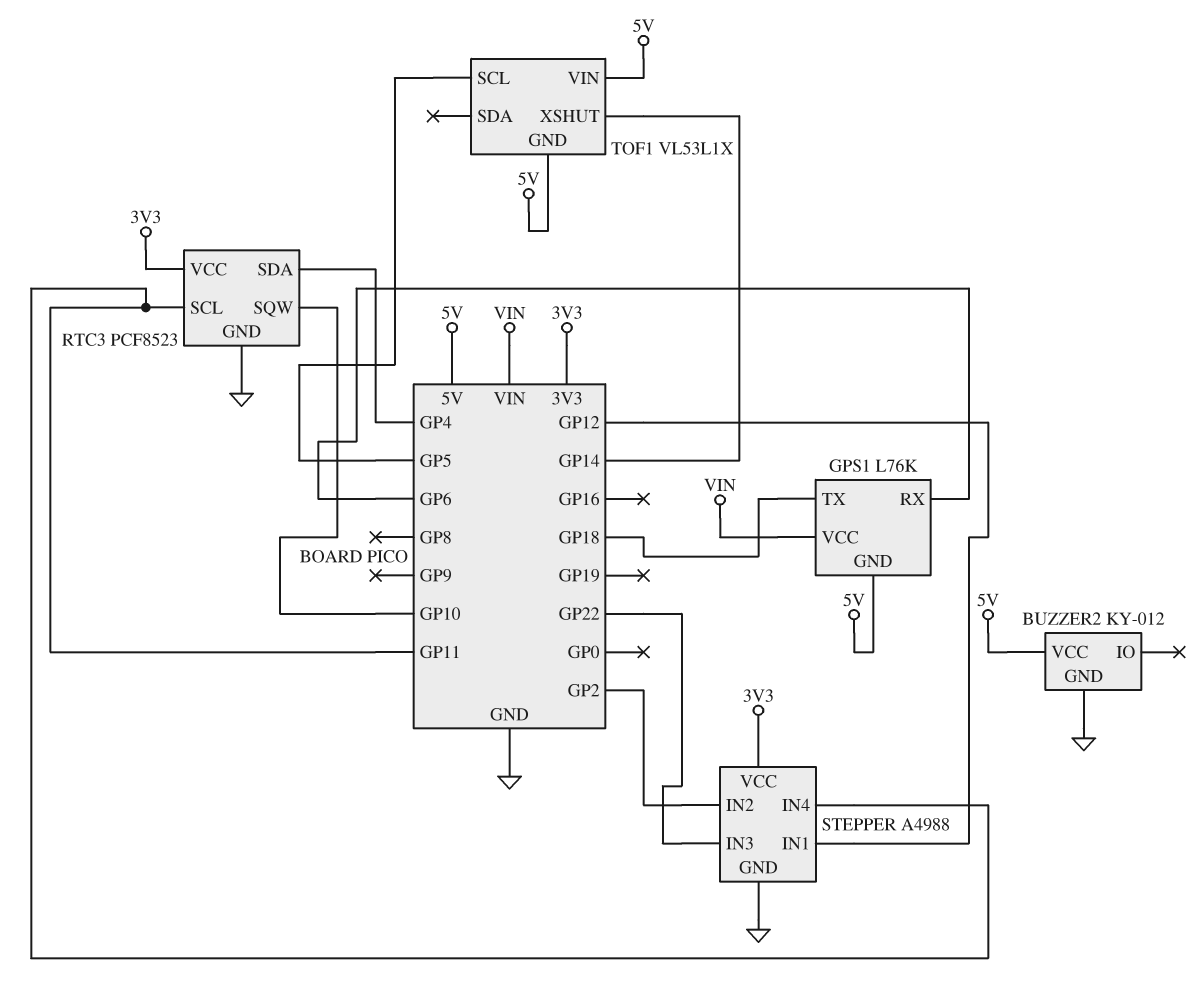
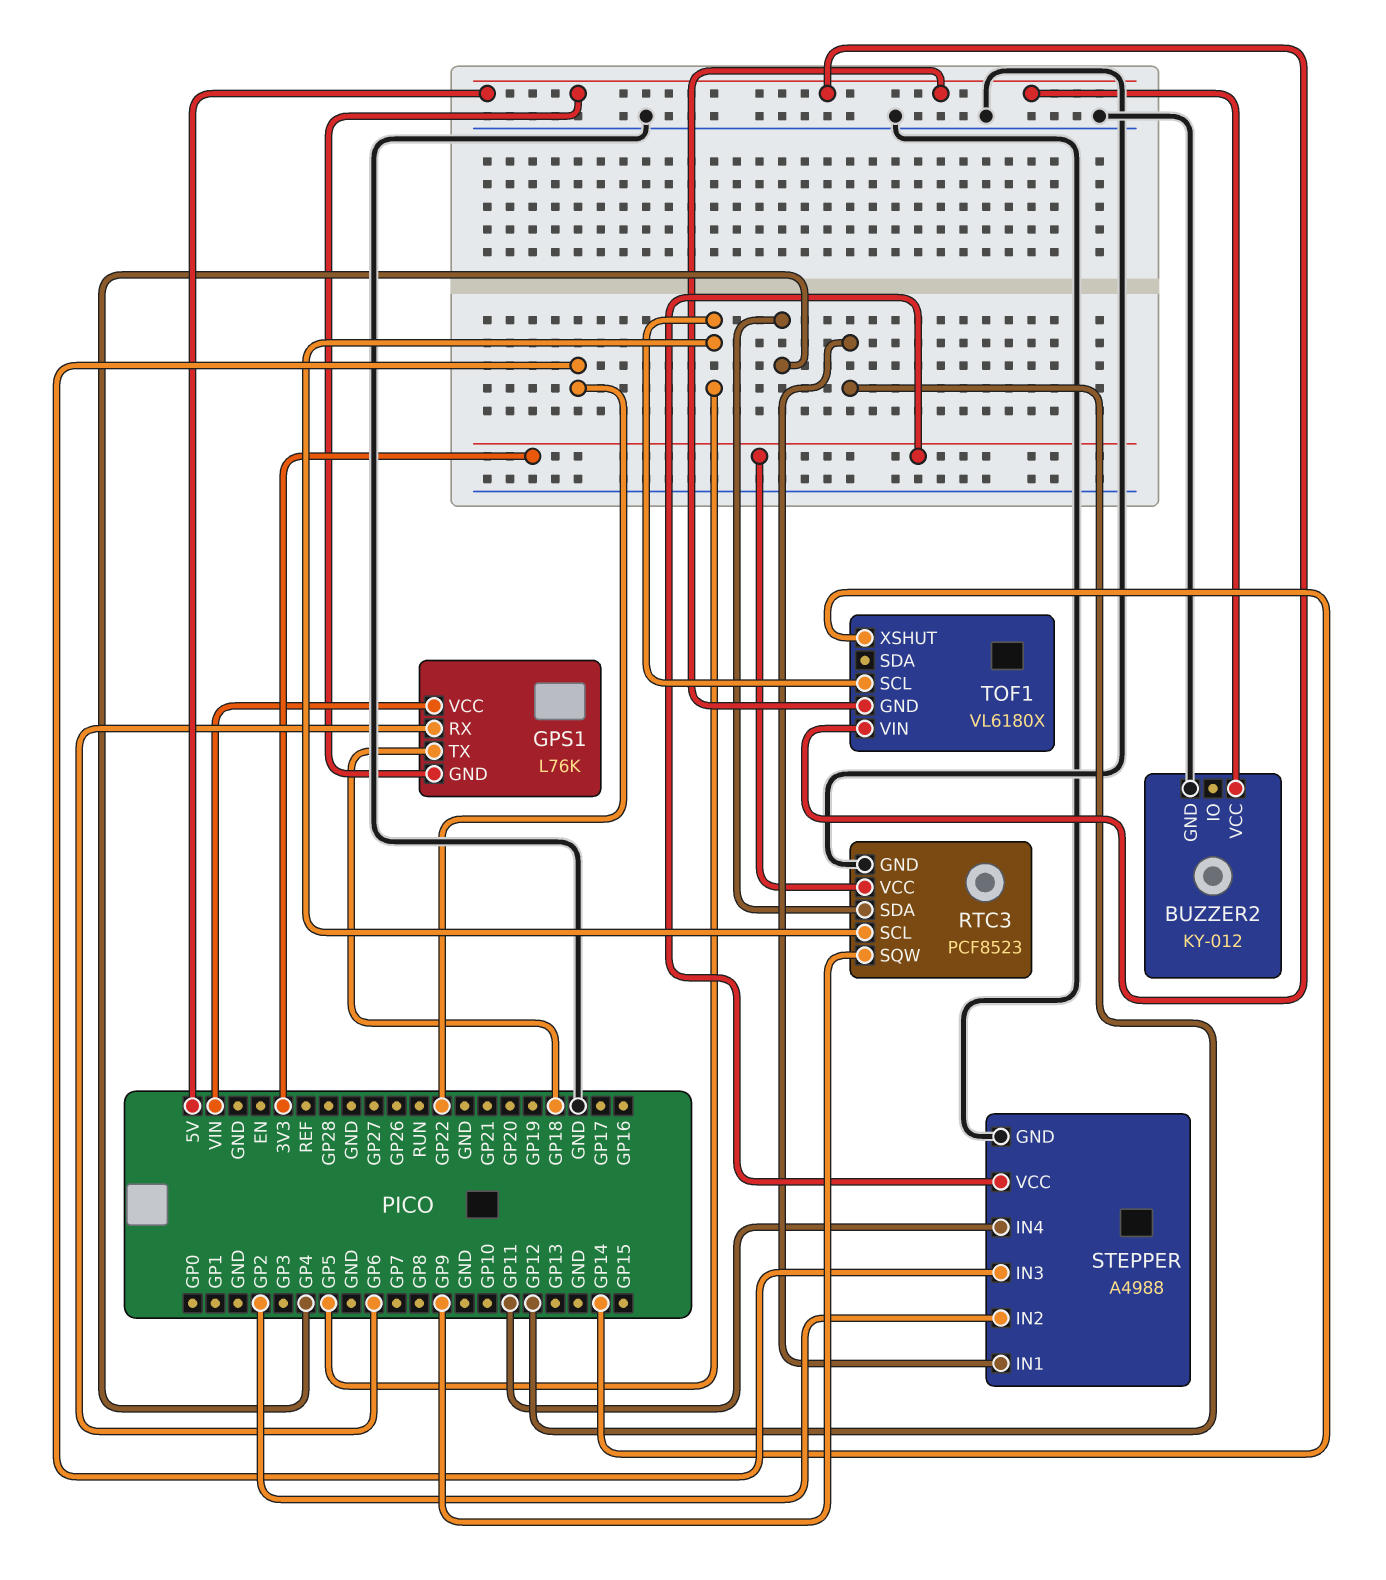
RTC3 pin SCL: GP11 -> GP5
RTC3 pin SQW: GP10 -> GP9
TOF1: VL53L1X -> VL6180X

